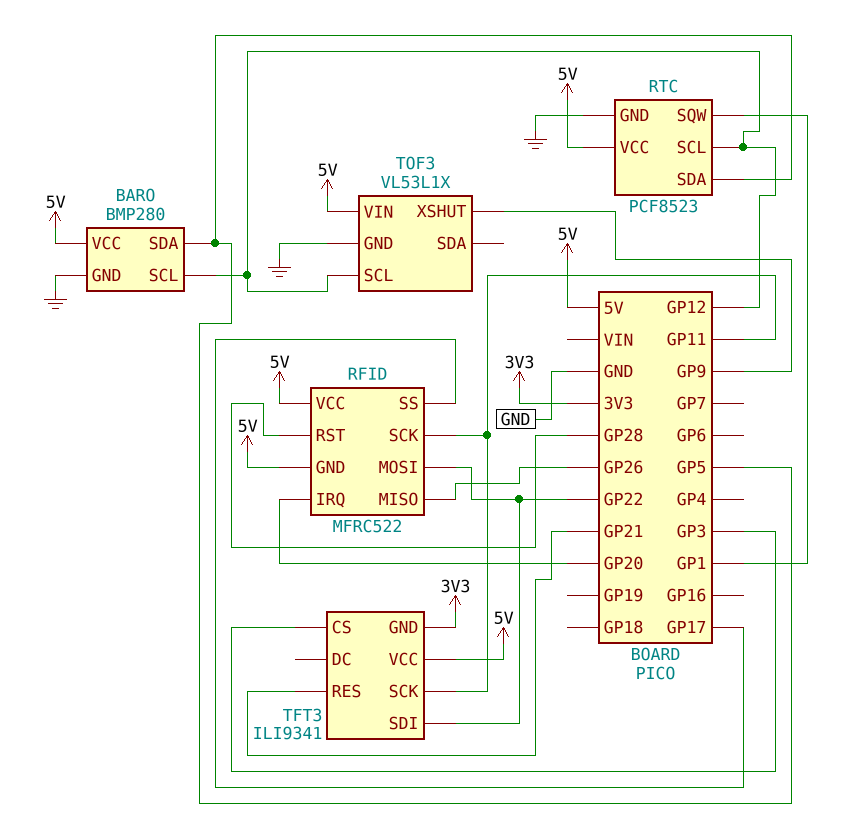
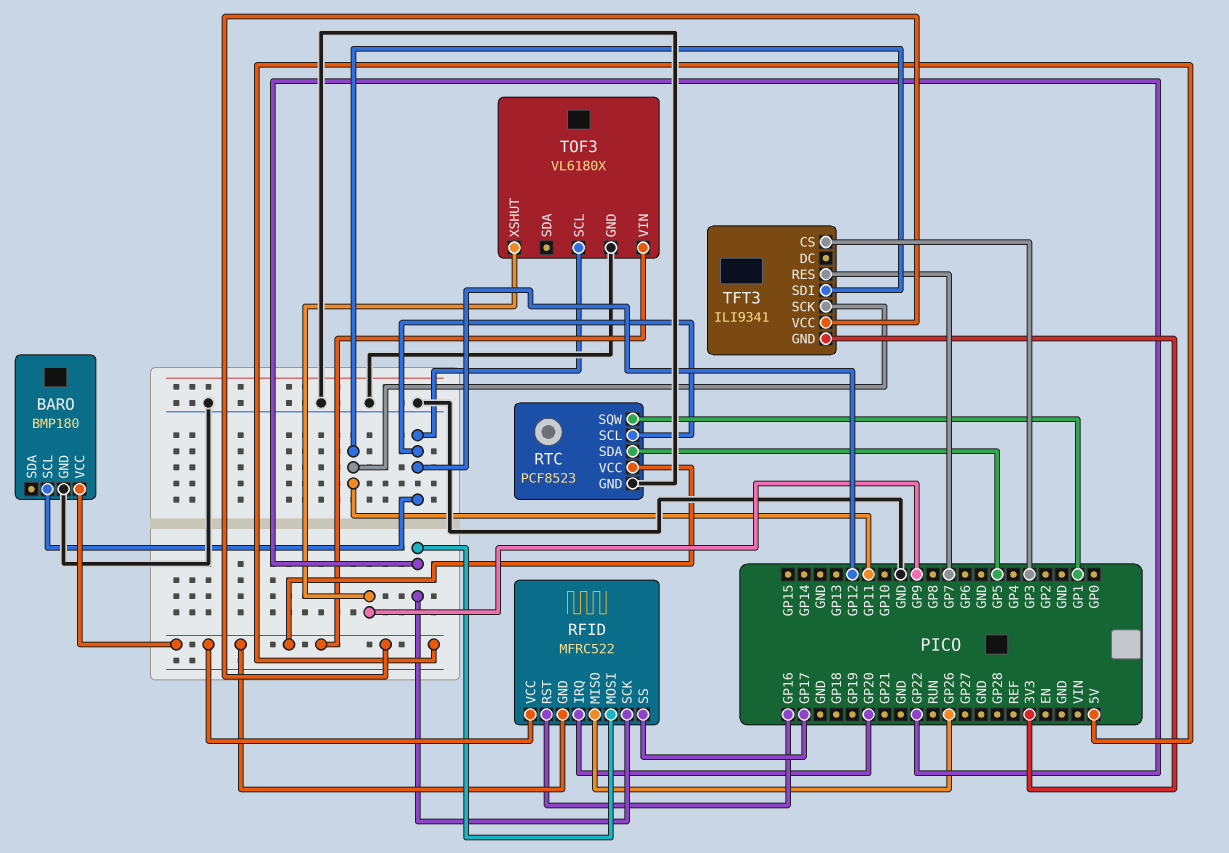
BARO: BMP280 -> BMP180
BARO pin SDA: GP5 -> none
RFID pin RST: GP28 -> GP16
RFID pin SCK: GP11 -> GP22
TFT3 pin RES: GP21 -> GP7
TFT3 pin SDI: GP22 -> GP11
TOF3: VL53L1X -> VL6180X

